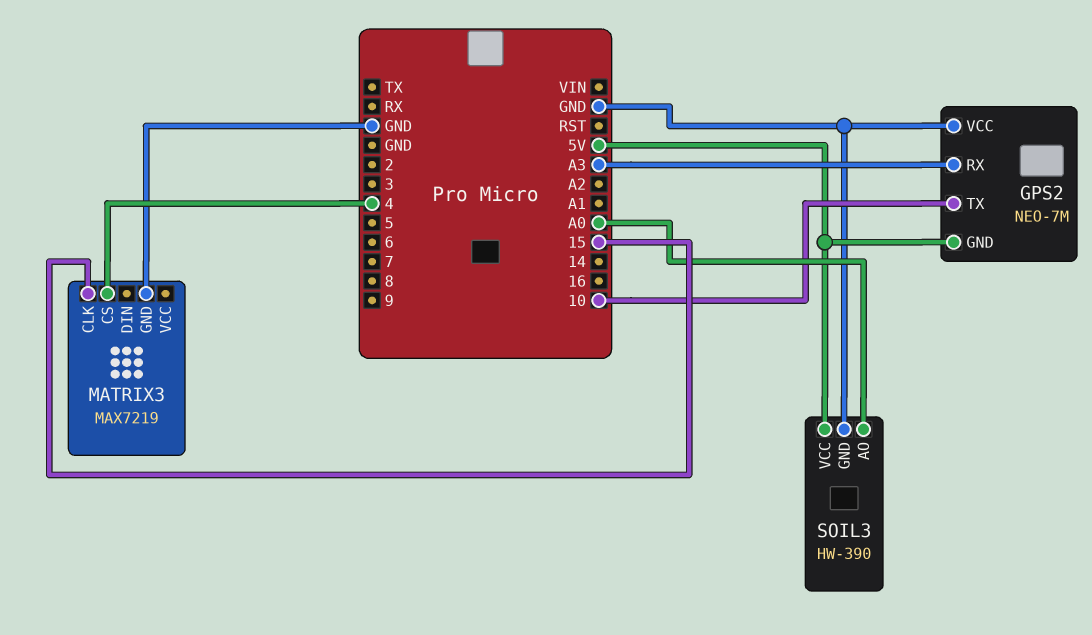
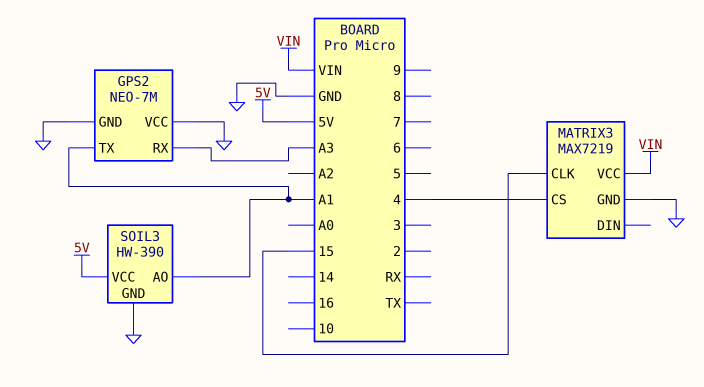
GPS2 pin GND: 5V -> GND
GPS2 pin TX: 10 -> A1
MATRIX3 pin VCC: none -> VIN
SOIL3 pin AO: A0 -> A1

